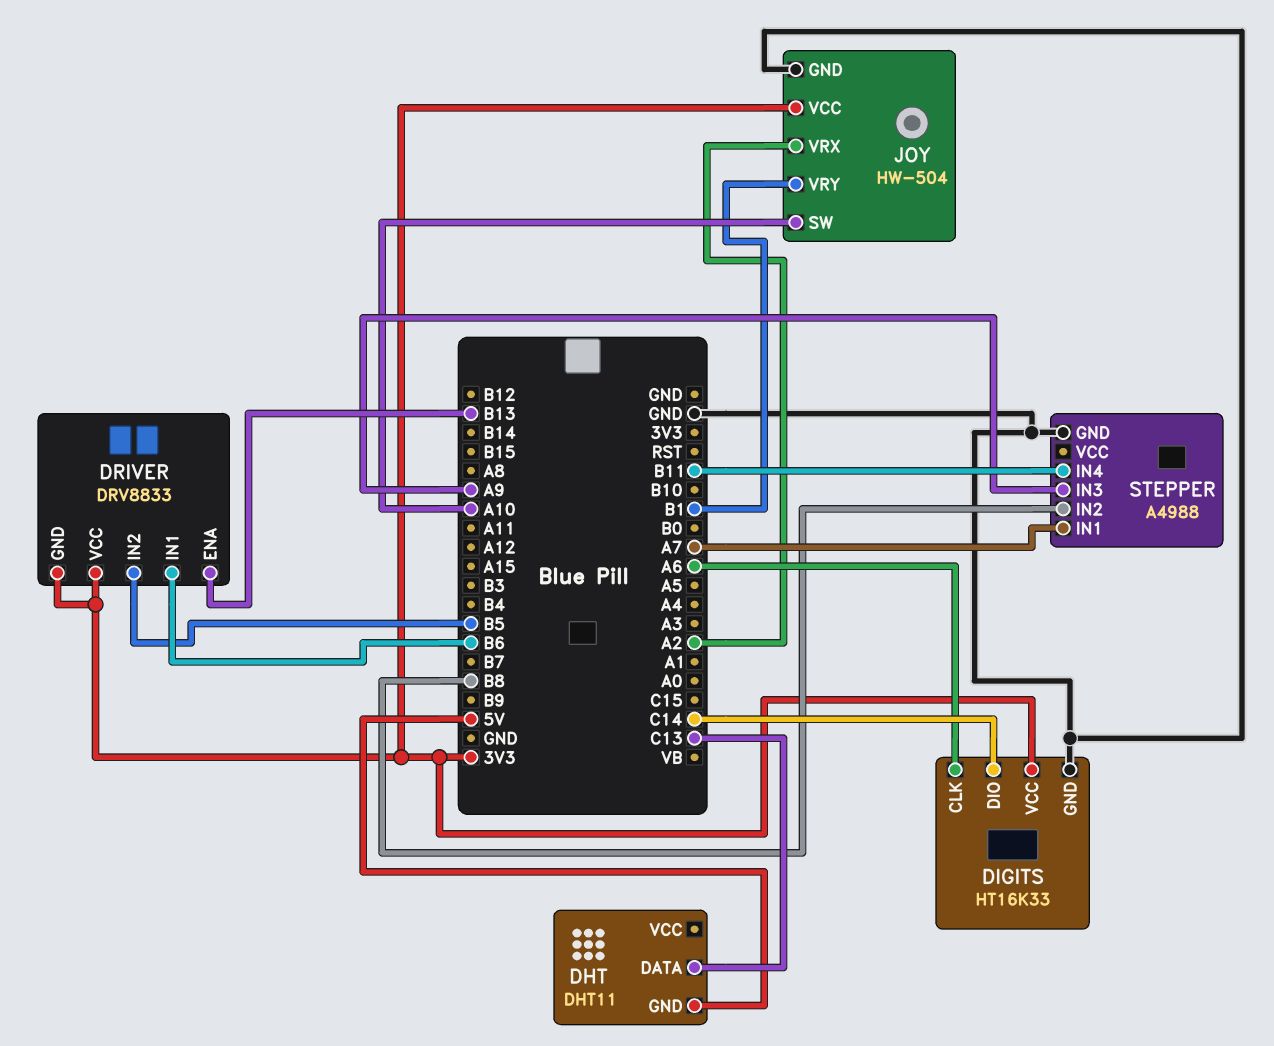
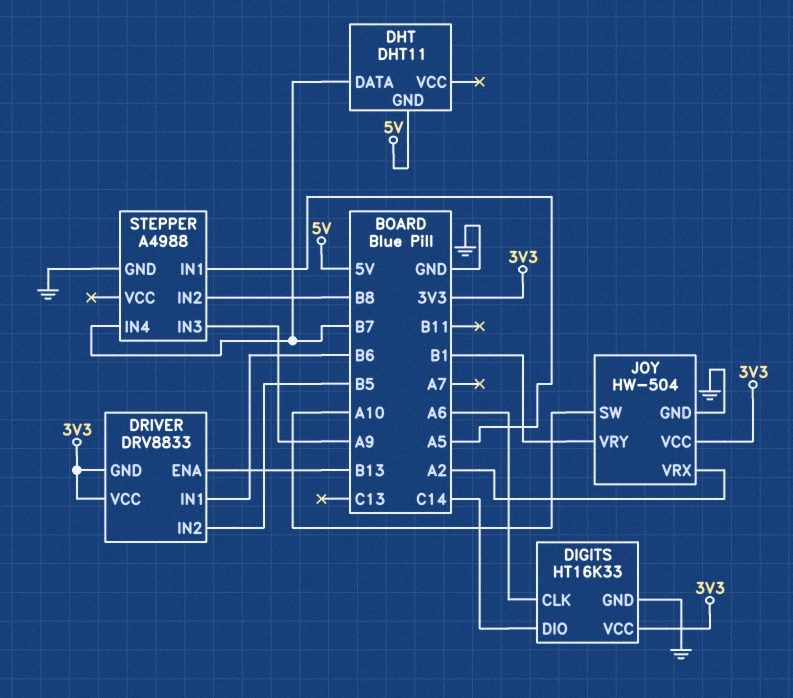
DHT pin DATA: C13 -> B7
STEPPER pin IN1: A7 -> A5
STEPPER pin IN4: B11 -> B7

